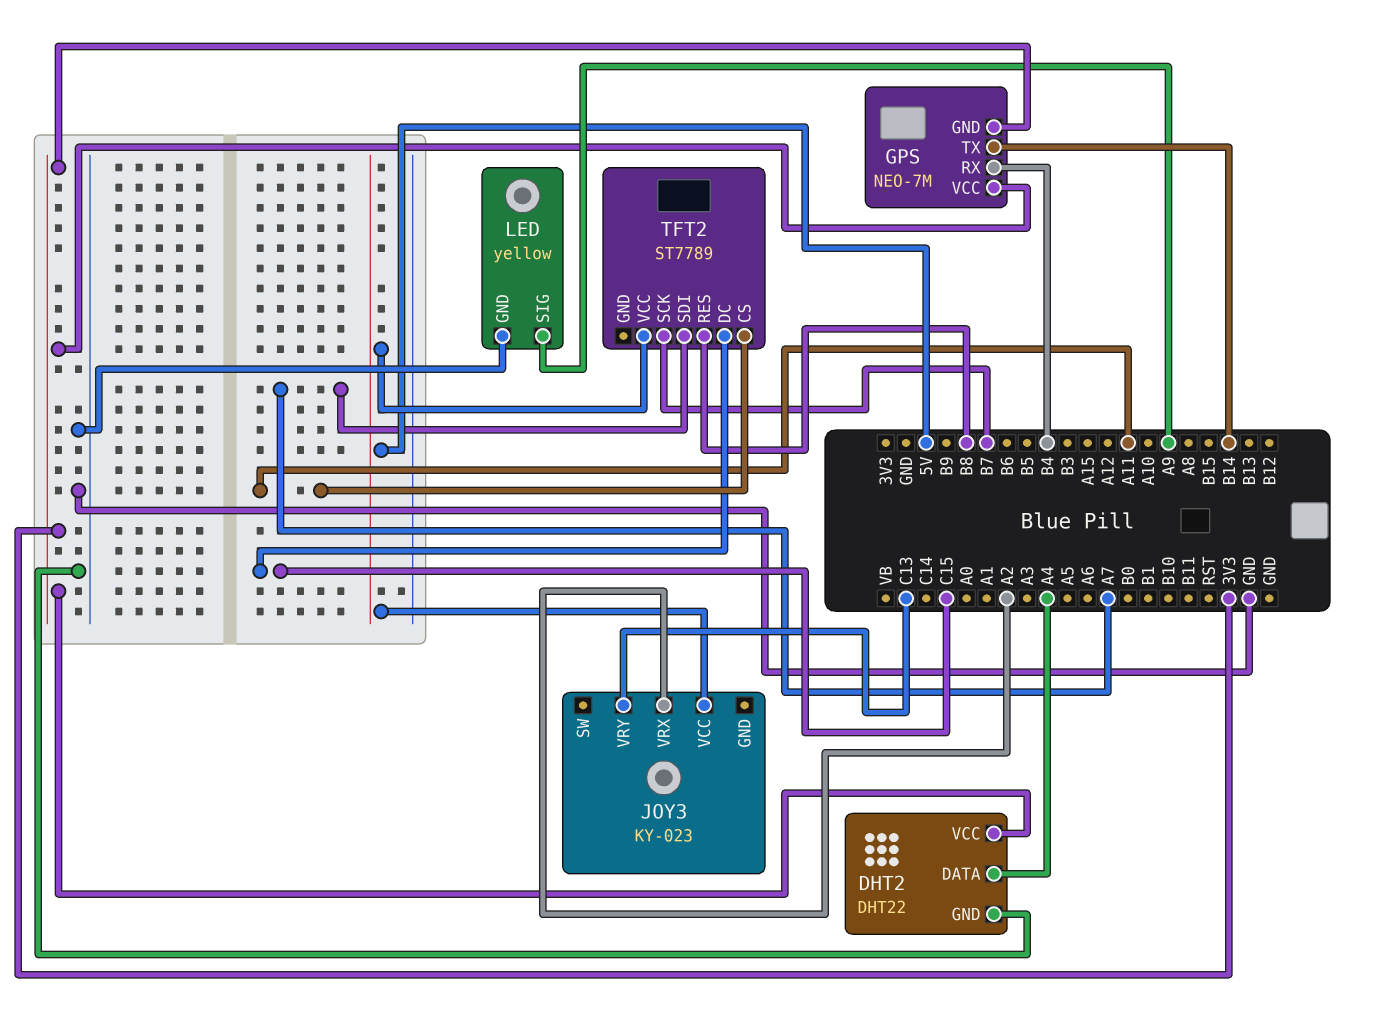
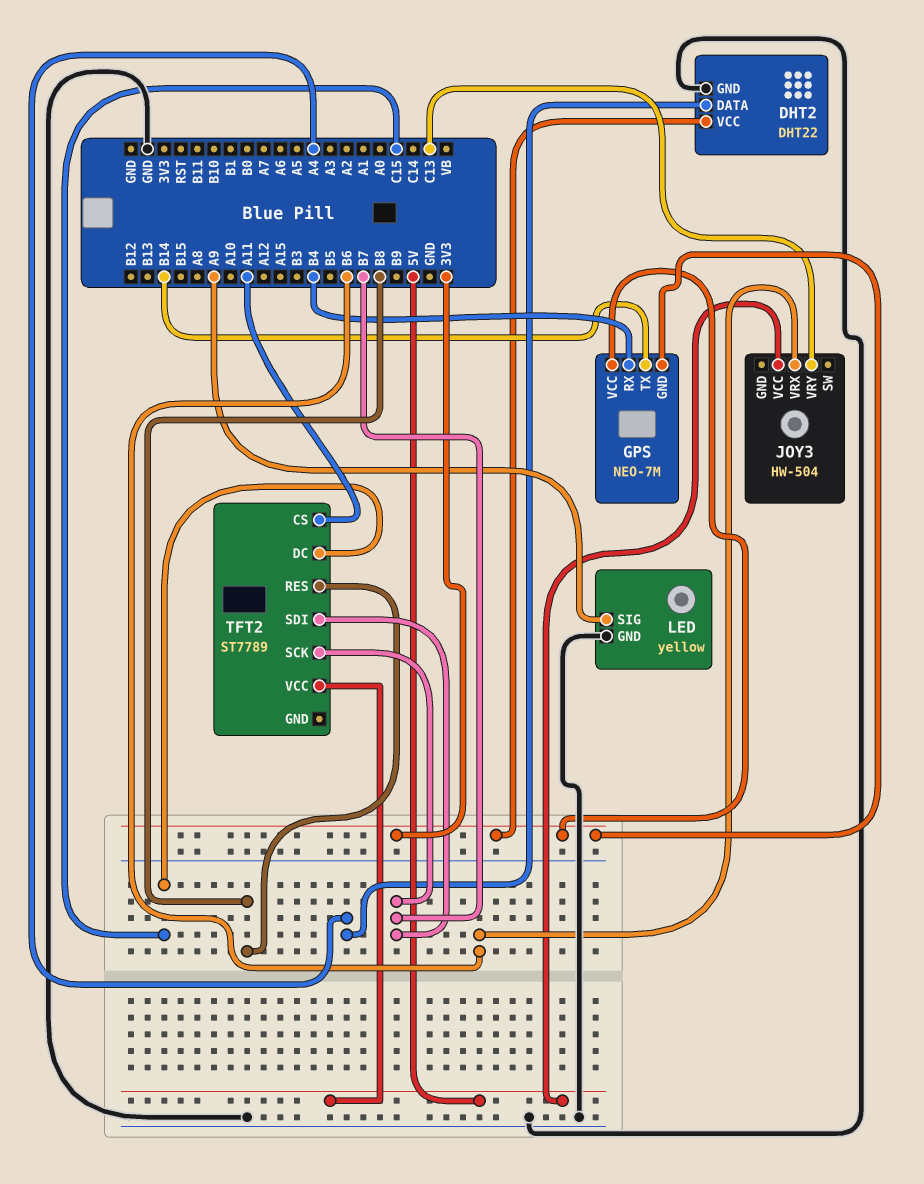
JOY3: KY-023 -> HW-504
JOY3 pin VRX: A2 -> B6
TFT2 pin SDI: A7 -> B7

